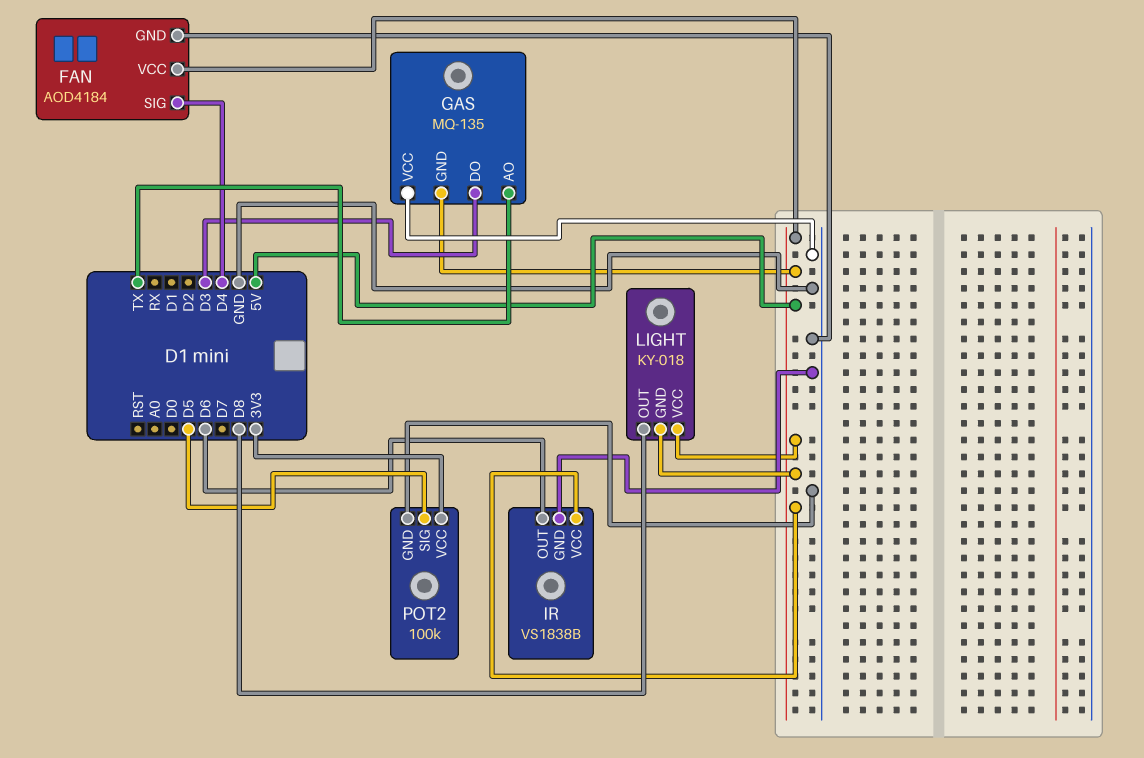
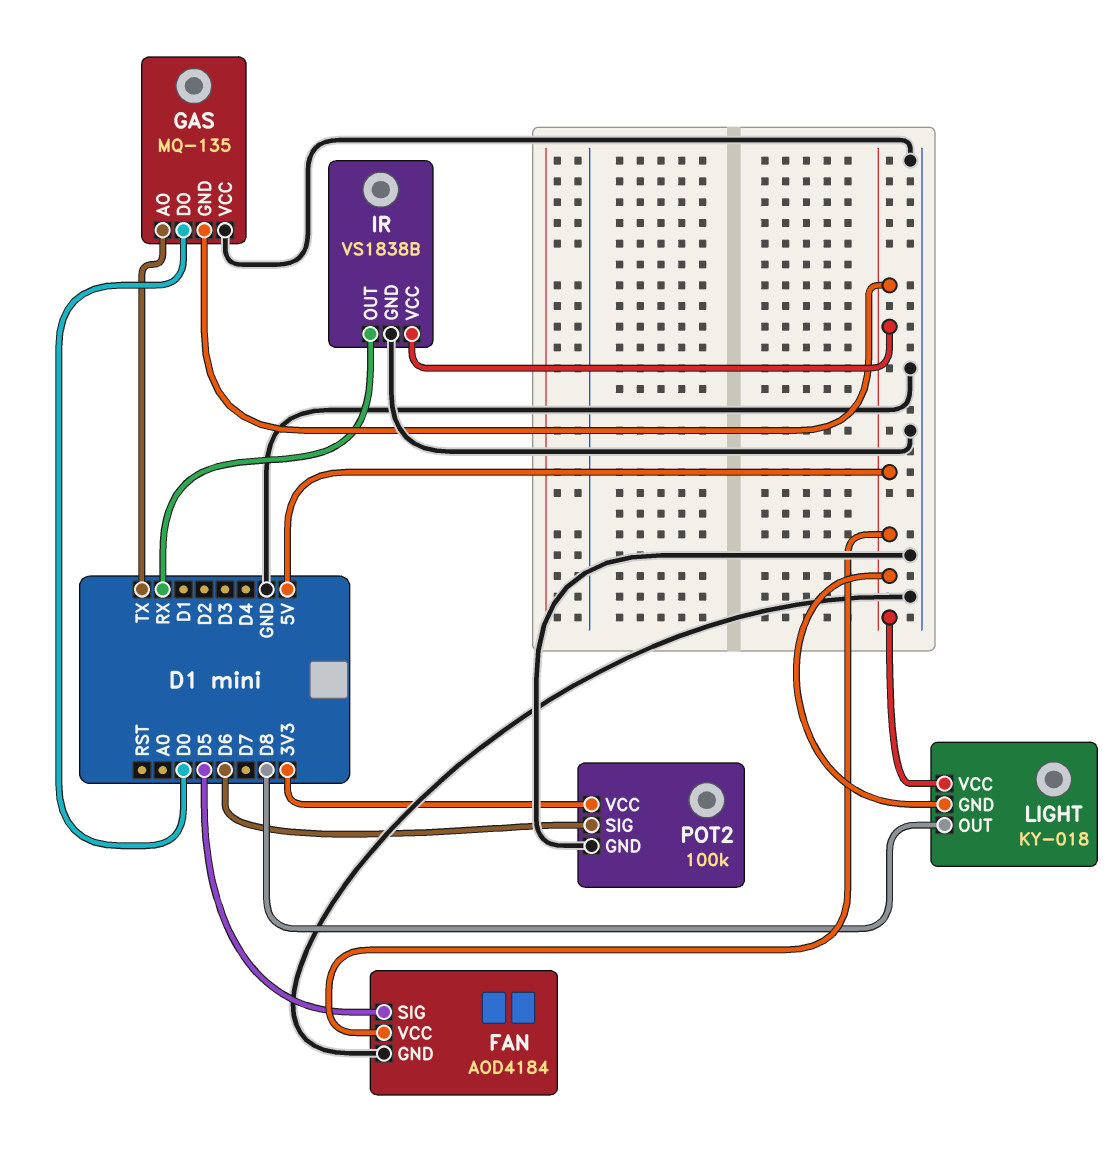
FAN pin SIG: D4 -> D5
GAS pin DO: D3 -> D0
IR pin OUT: D6 -> RX
POT2 pin SIG: D5 -> D6

